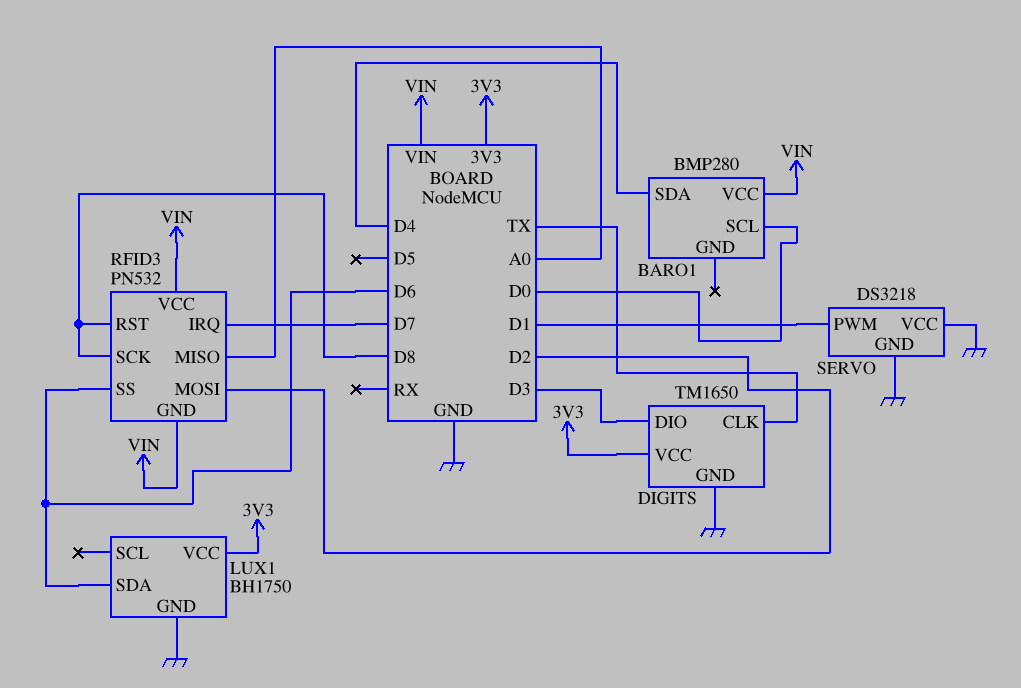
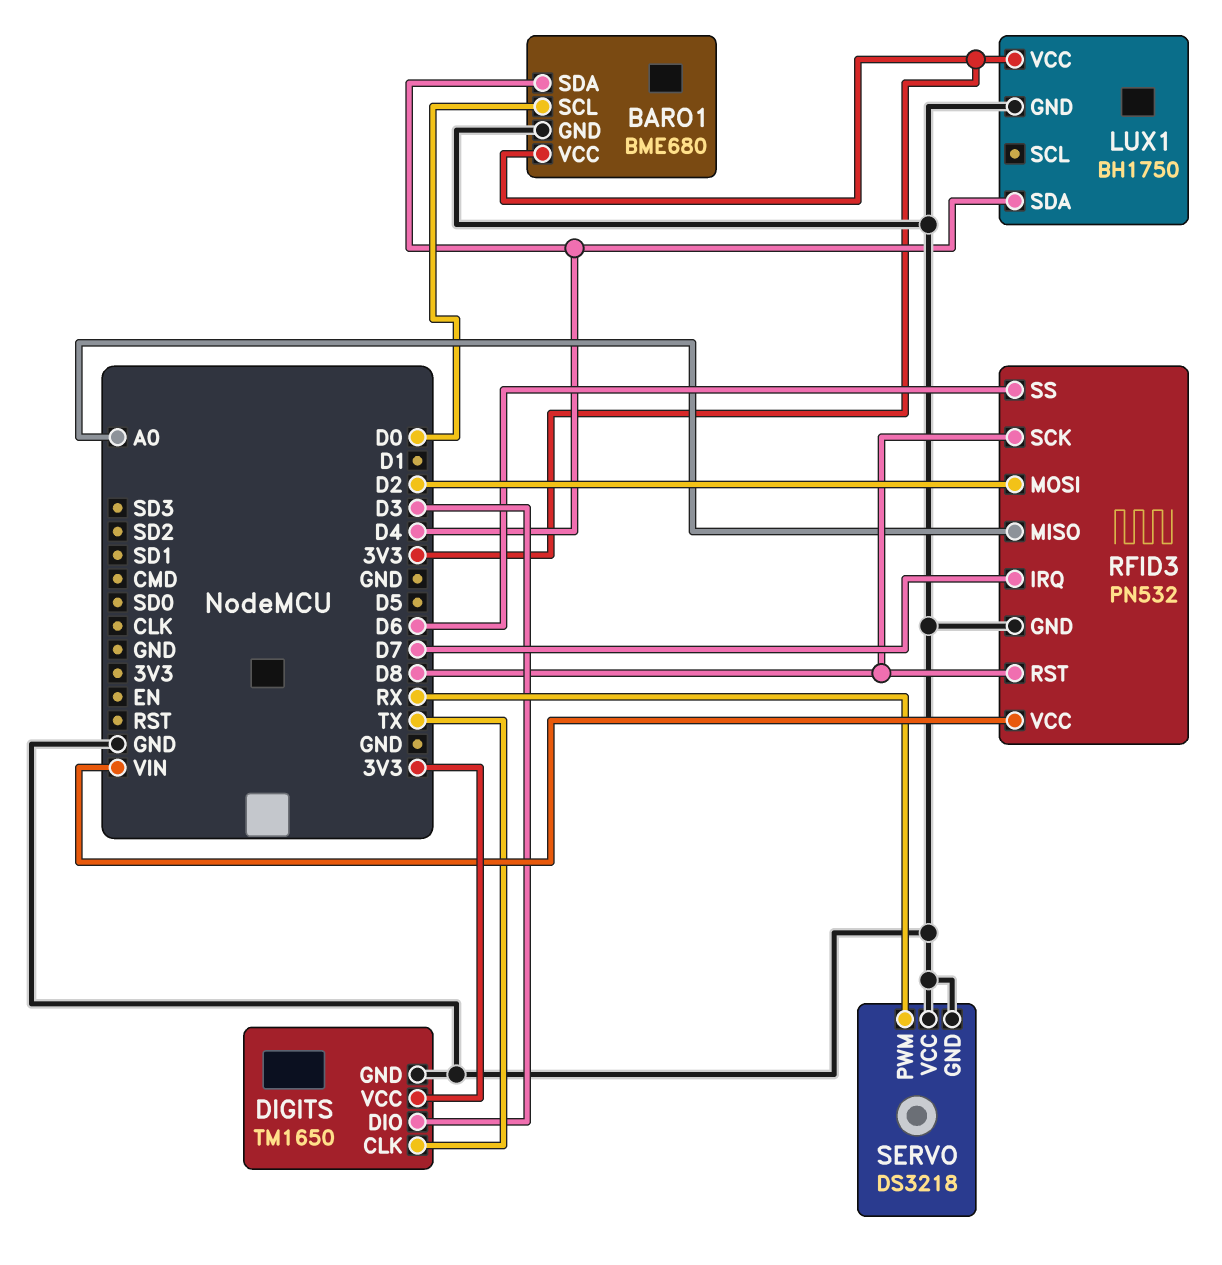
BARO1: BMP280 -> BME680
BARO1 pin GND: none -> GND
BARO1 pin VCC: VIN -> 3V3
LUX1 pin SDA: D6 -> D4
RFID3 pin GND: VIN -> GND
SERVO pin PWM: D1 -> RX

